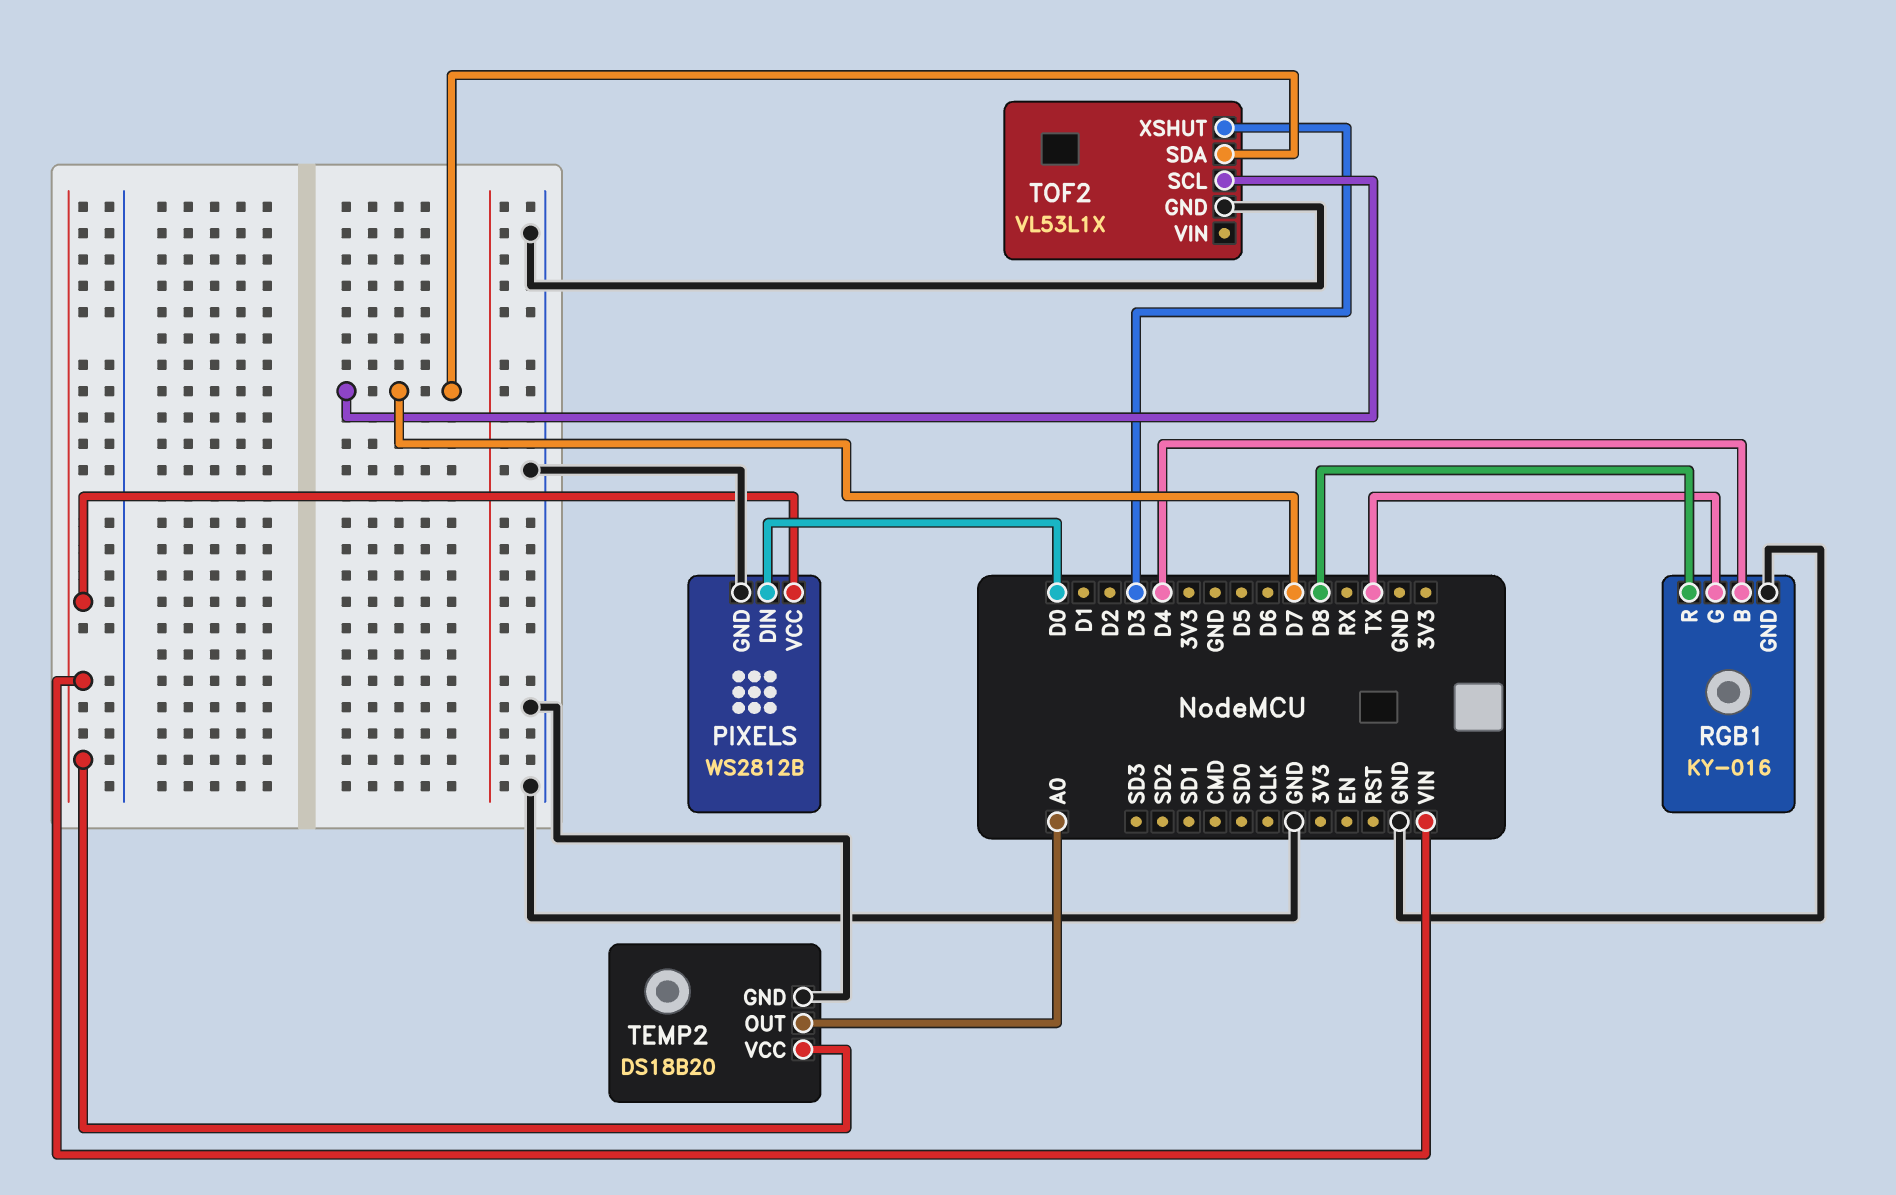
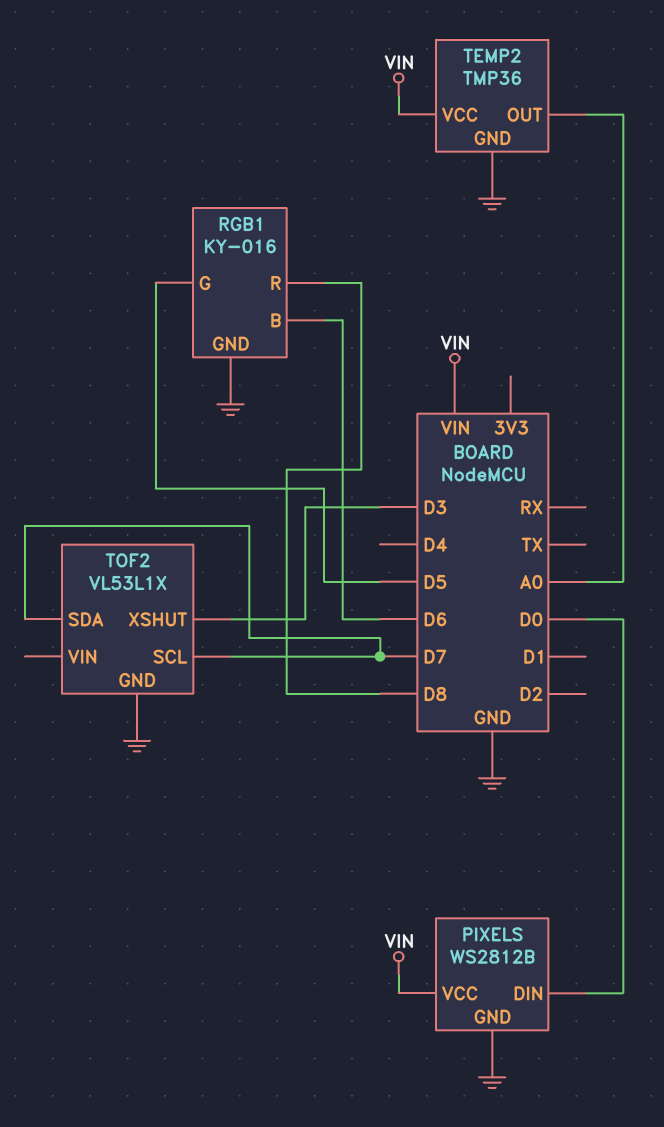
RGB1 pin B: D4 -> D6
RGB1 pin G: TX -> D5
TEMP2: DS18B20 -> TMP36

